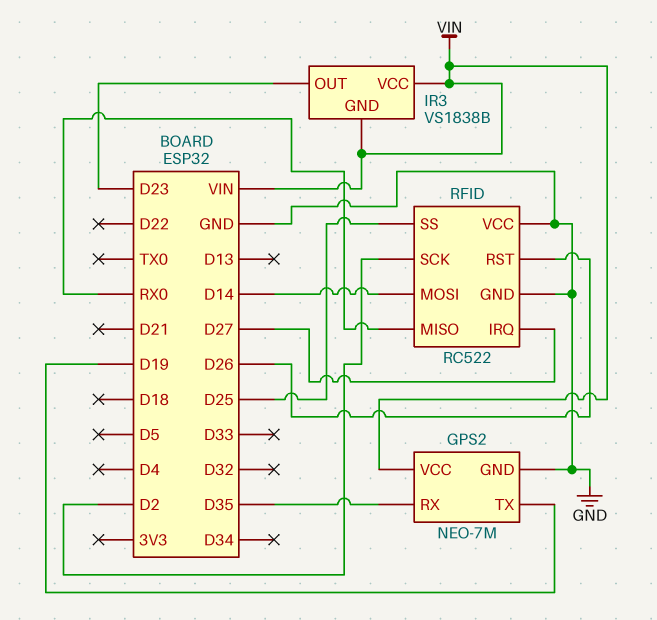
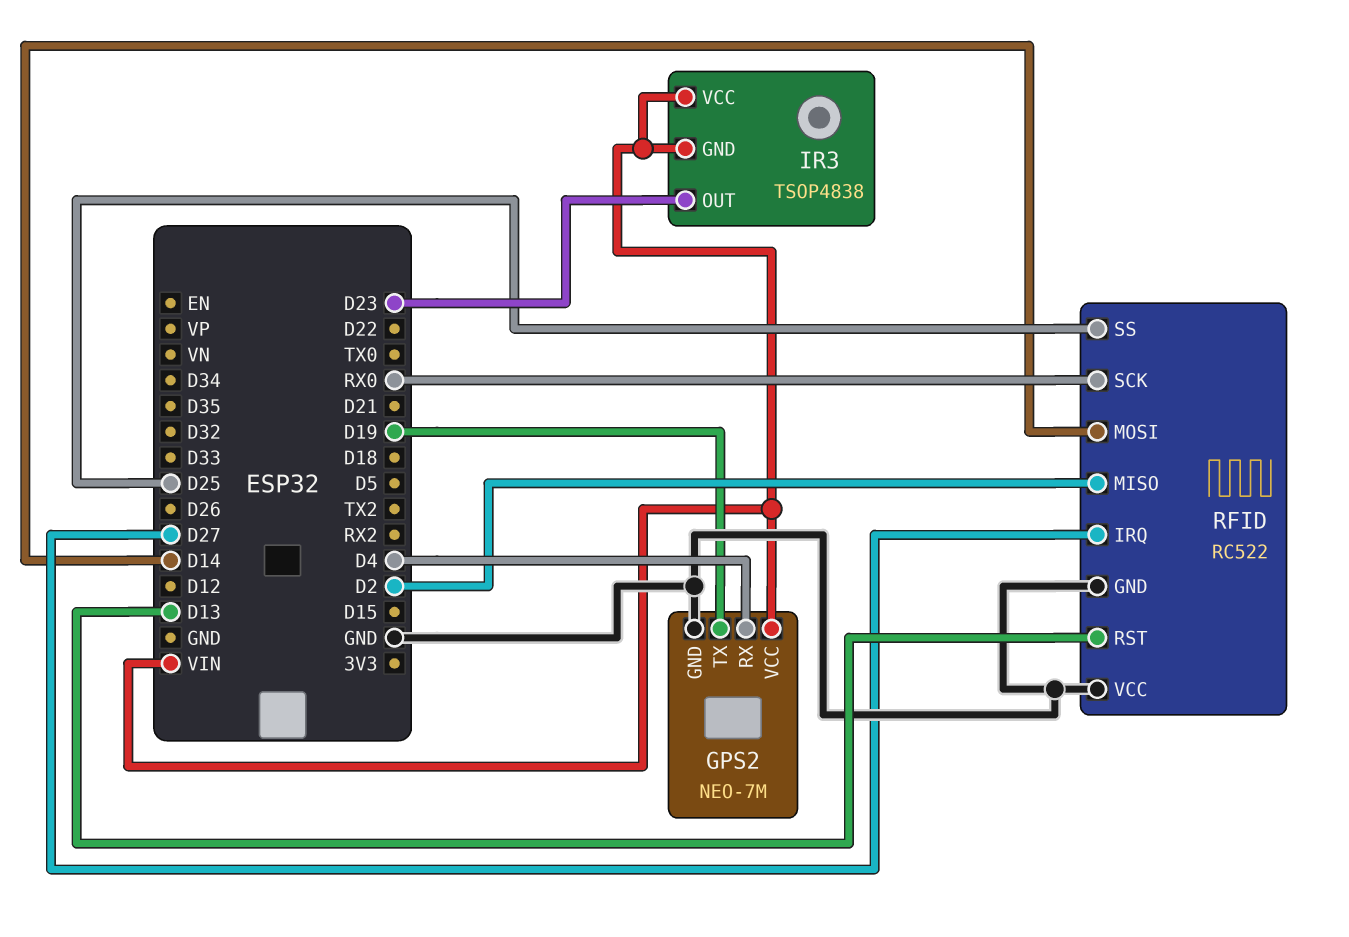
GPS2 pin RX: D35 -> D4
IR3: VS1838B -> TSOP4838
RFID pin MISO: RX0 -> D2
RFID pin RST: D26 -> D13
RFID pin SCK: D2 -> RX0

